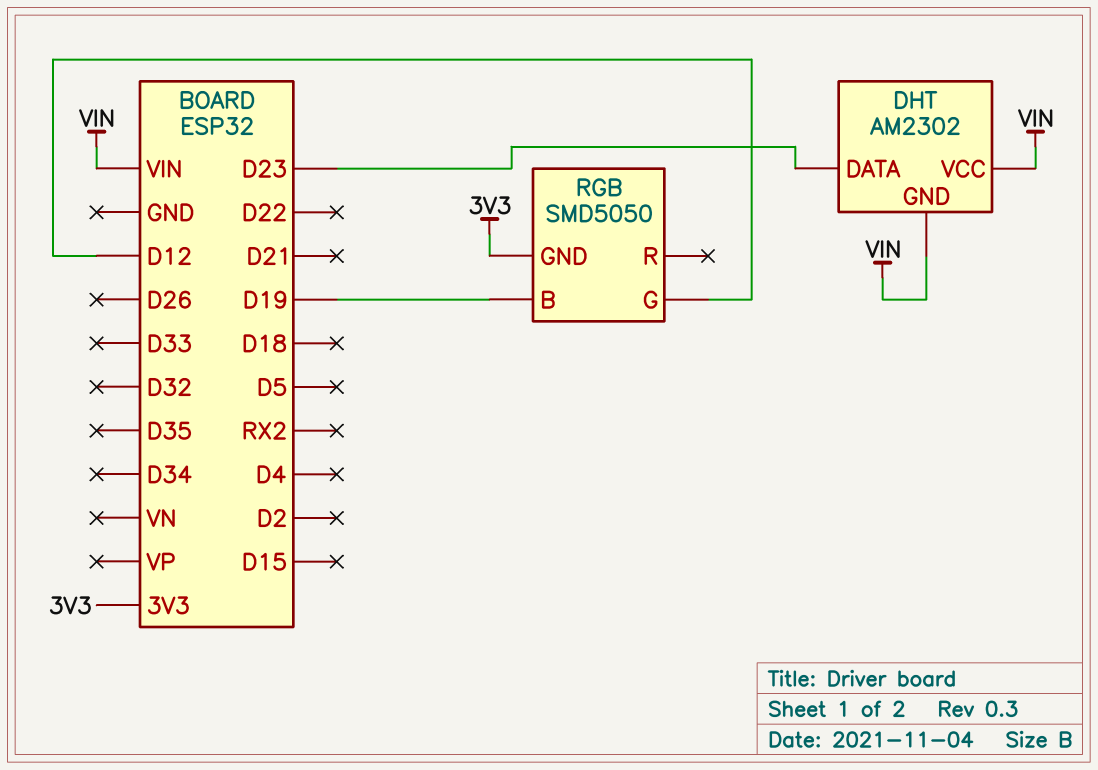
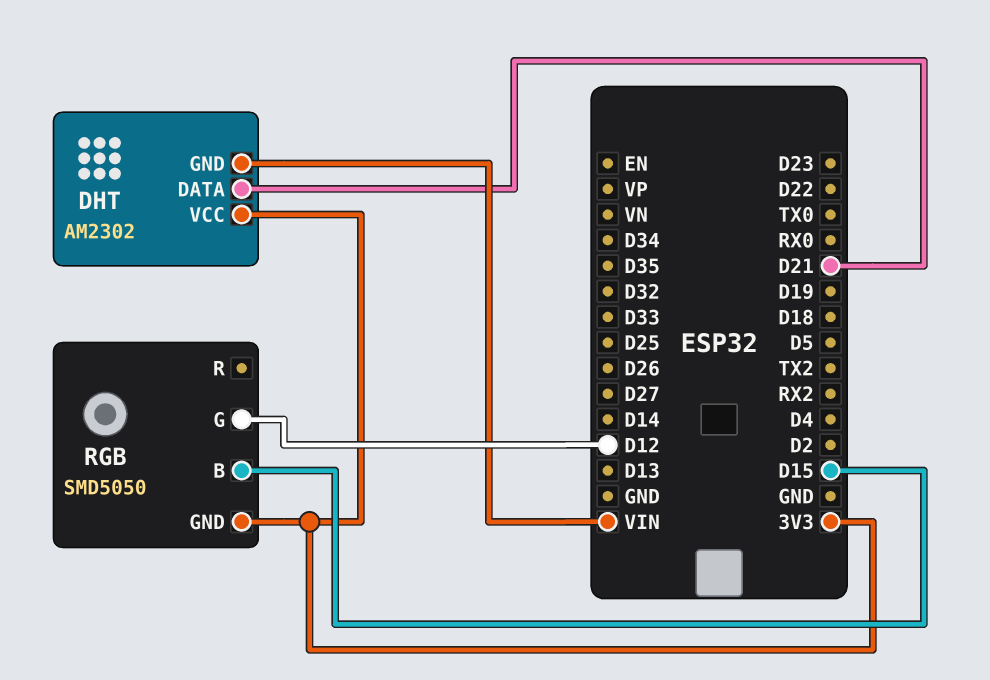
DHT pin DATA: D23 -> D21
DHT pin VCC: VIN -> 3V3
RGB pin B: D19 -> D15

